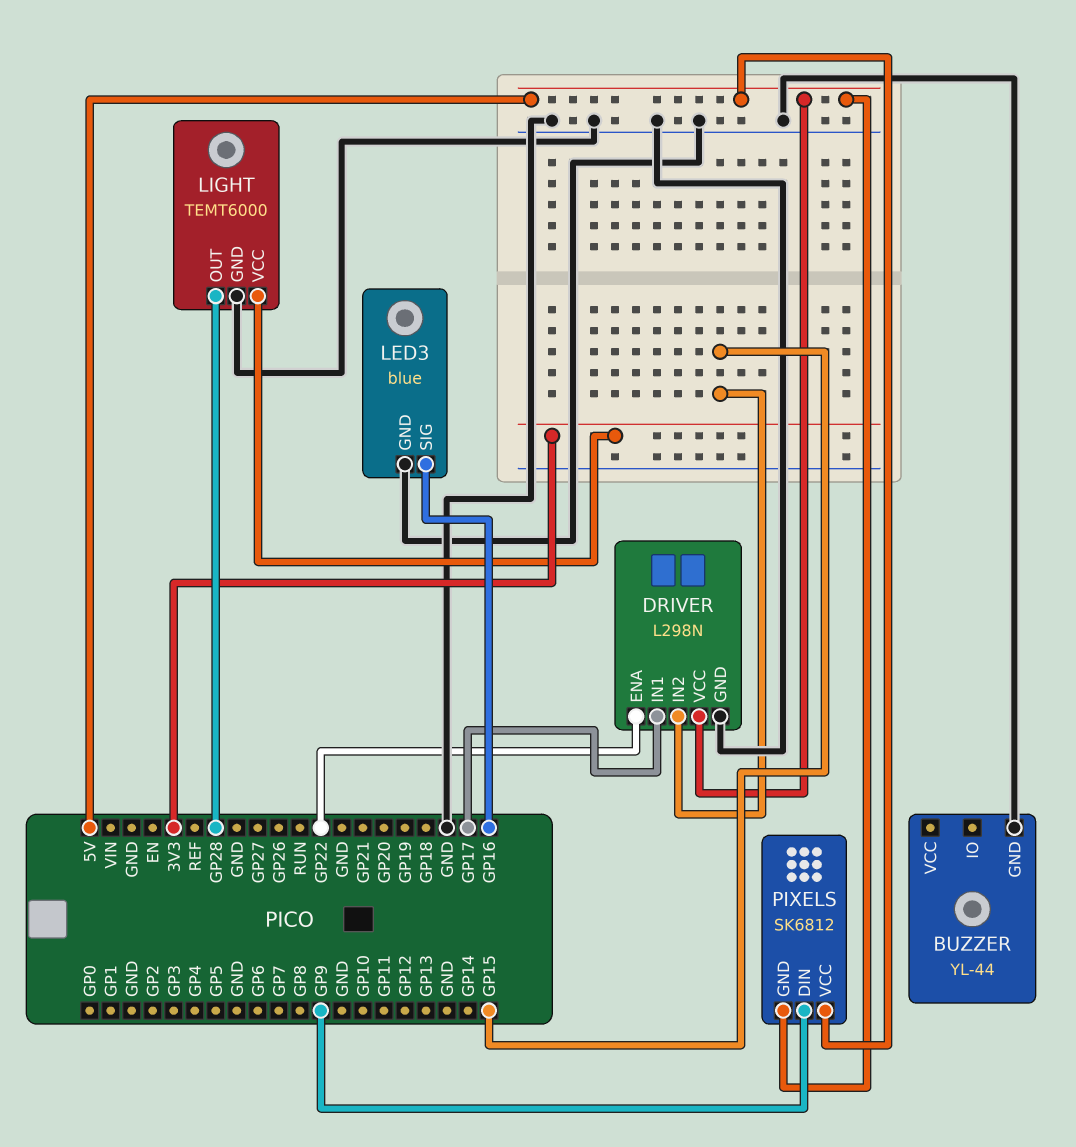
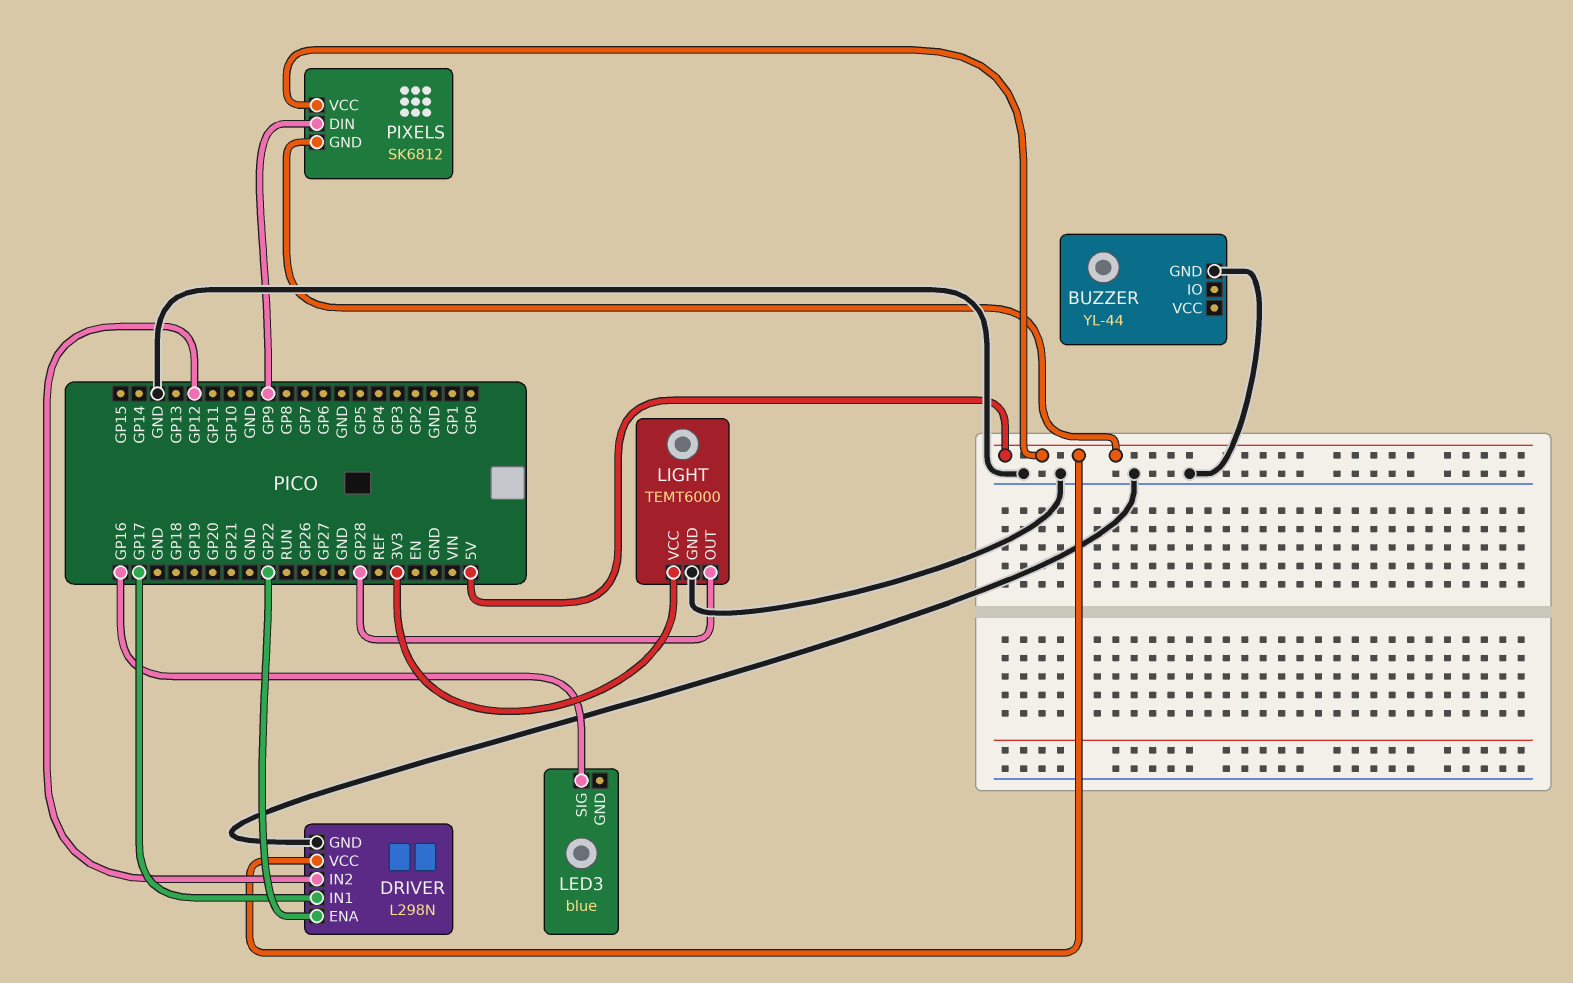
DRIVER pin IN2: GP15 -> GP12
LED3 pin GND: GND -> none

